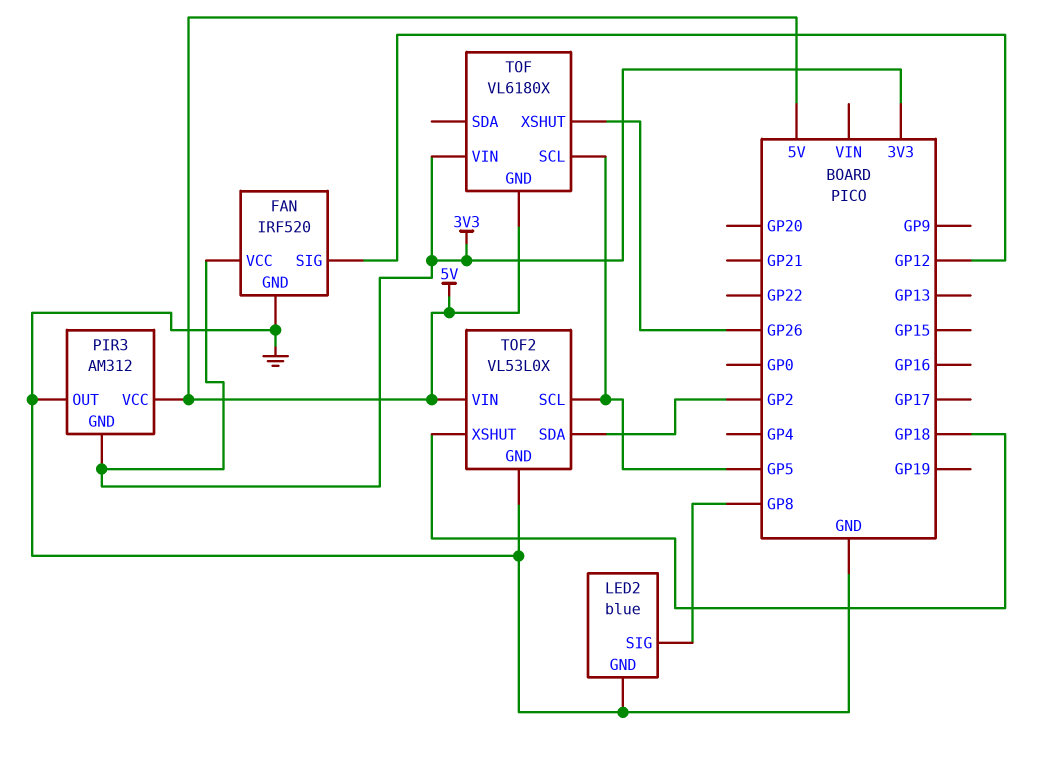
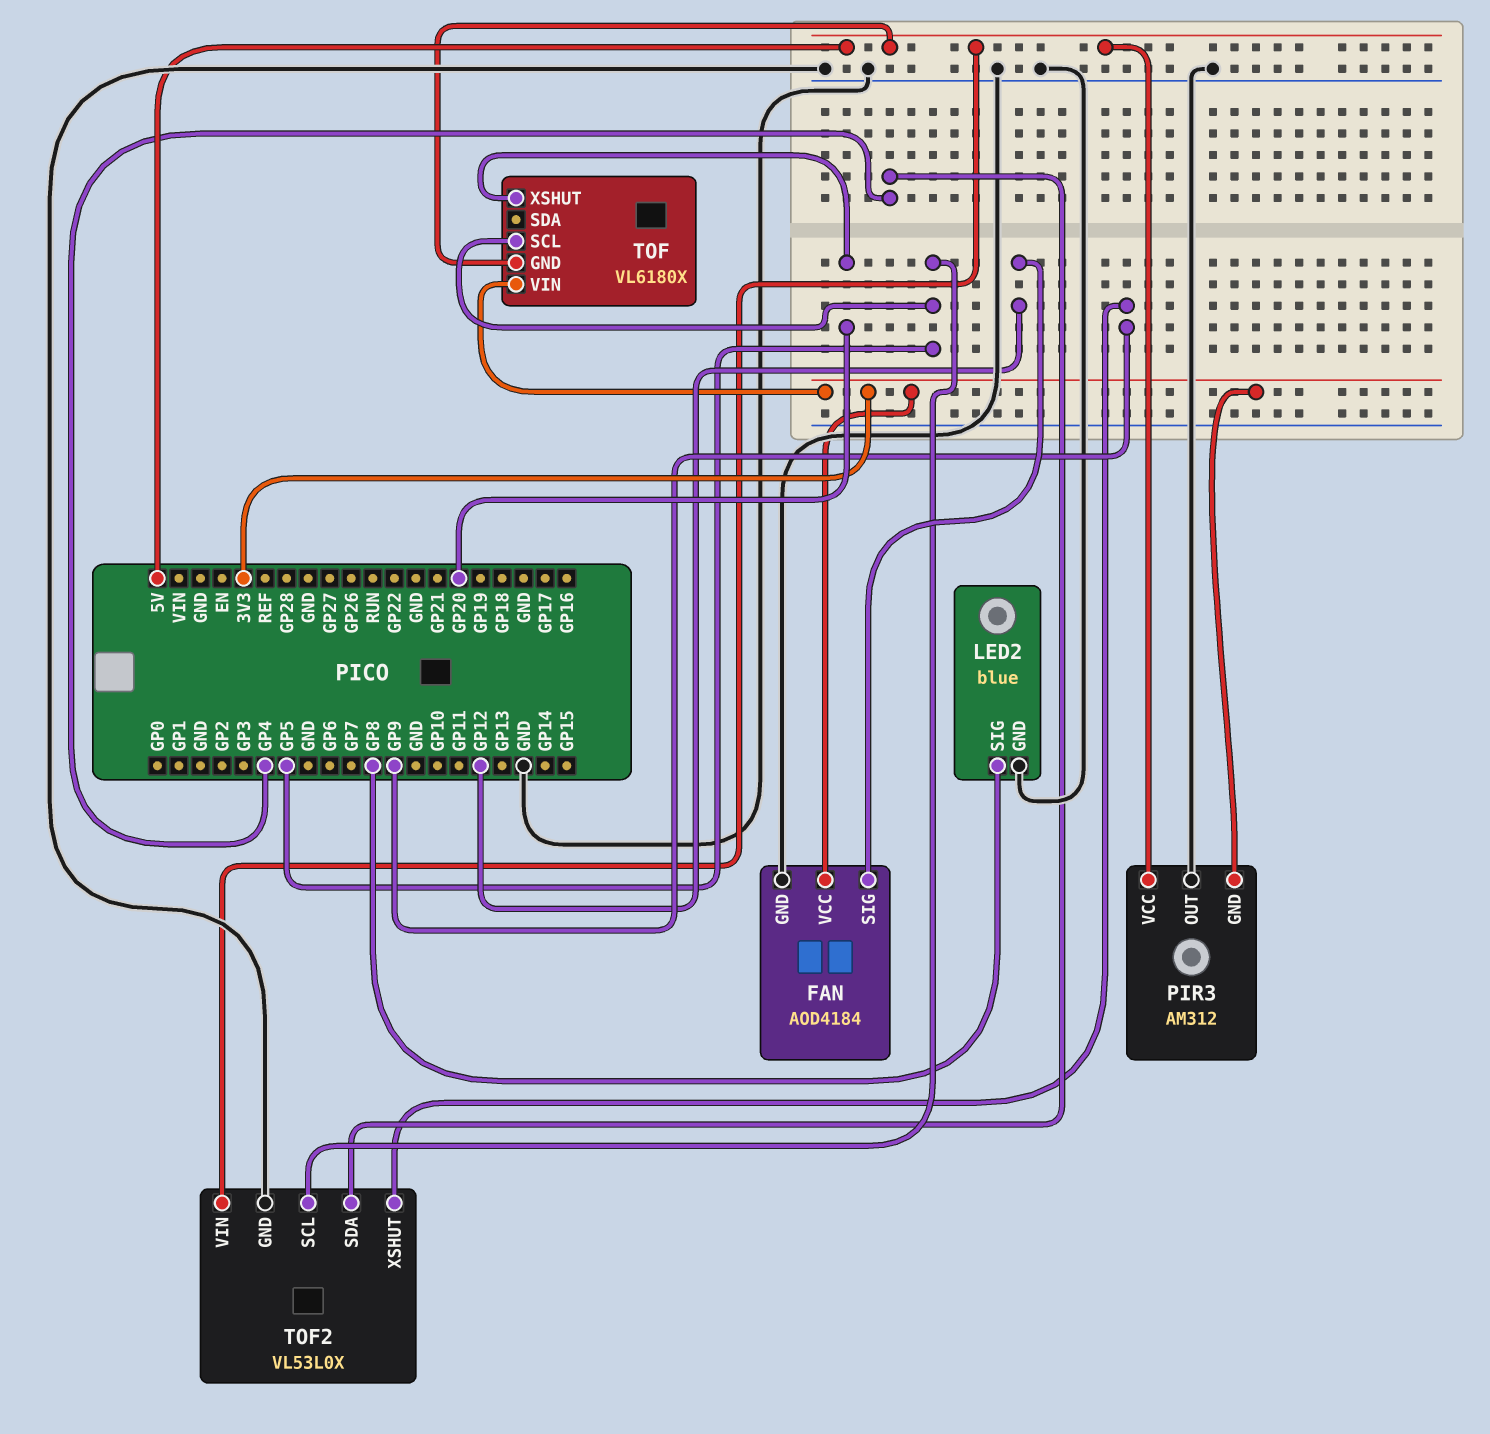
FAN: IRF520 -> AOD4184
TOF pin XSHUT: GP26 -> GP20
TOF2 pin SDA: GP2 -> GP4
TOF2 pin XSHUT: GP18 -> GP9

